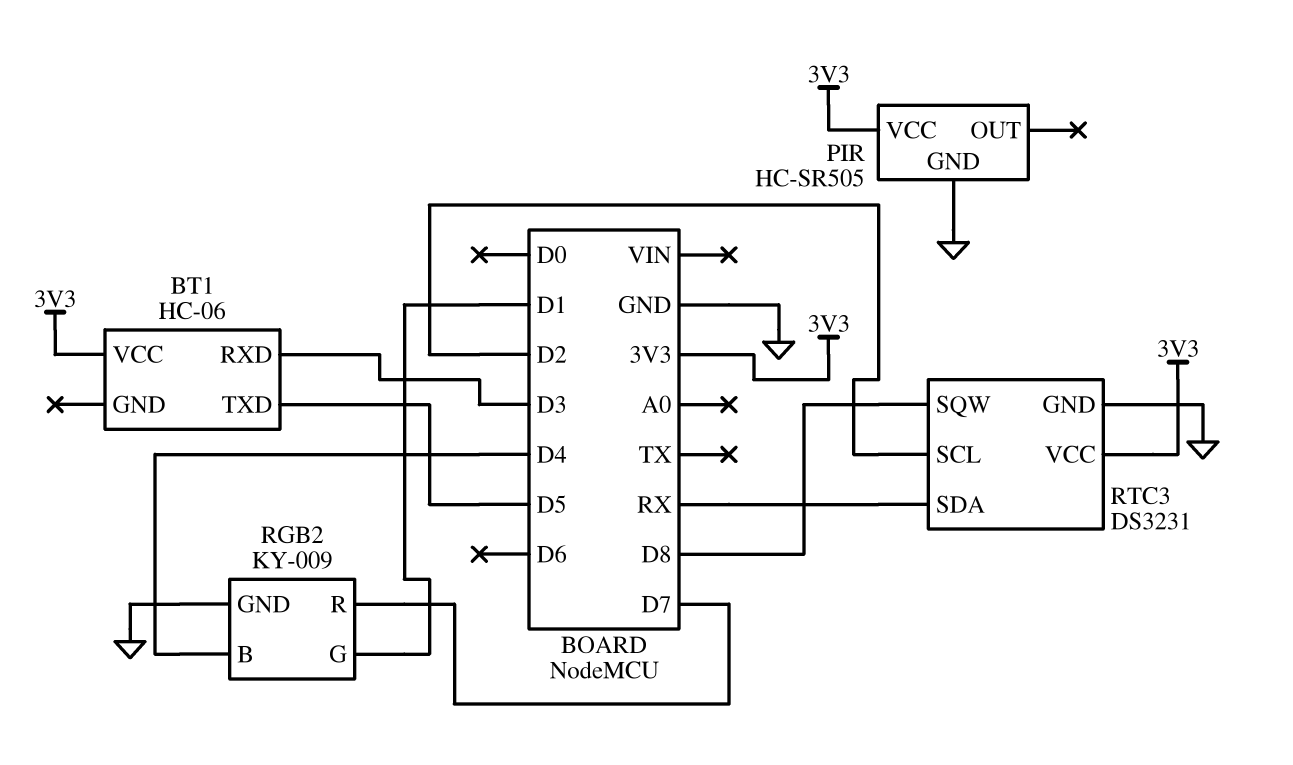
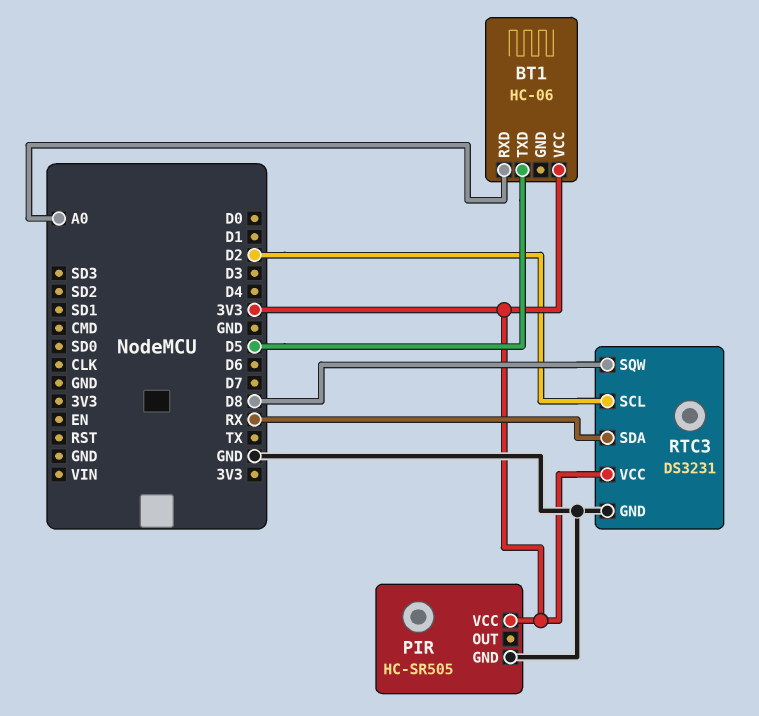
BT1 pin RXD: D3 -> A0
RGB2: KY-009 -> none
RGB2 pin B: D4 -> none
RGB2 pin G: D1 -> none
RGB2 pin GND: GND -> none
RGB2 pin R: D7 -> none

